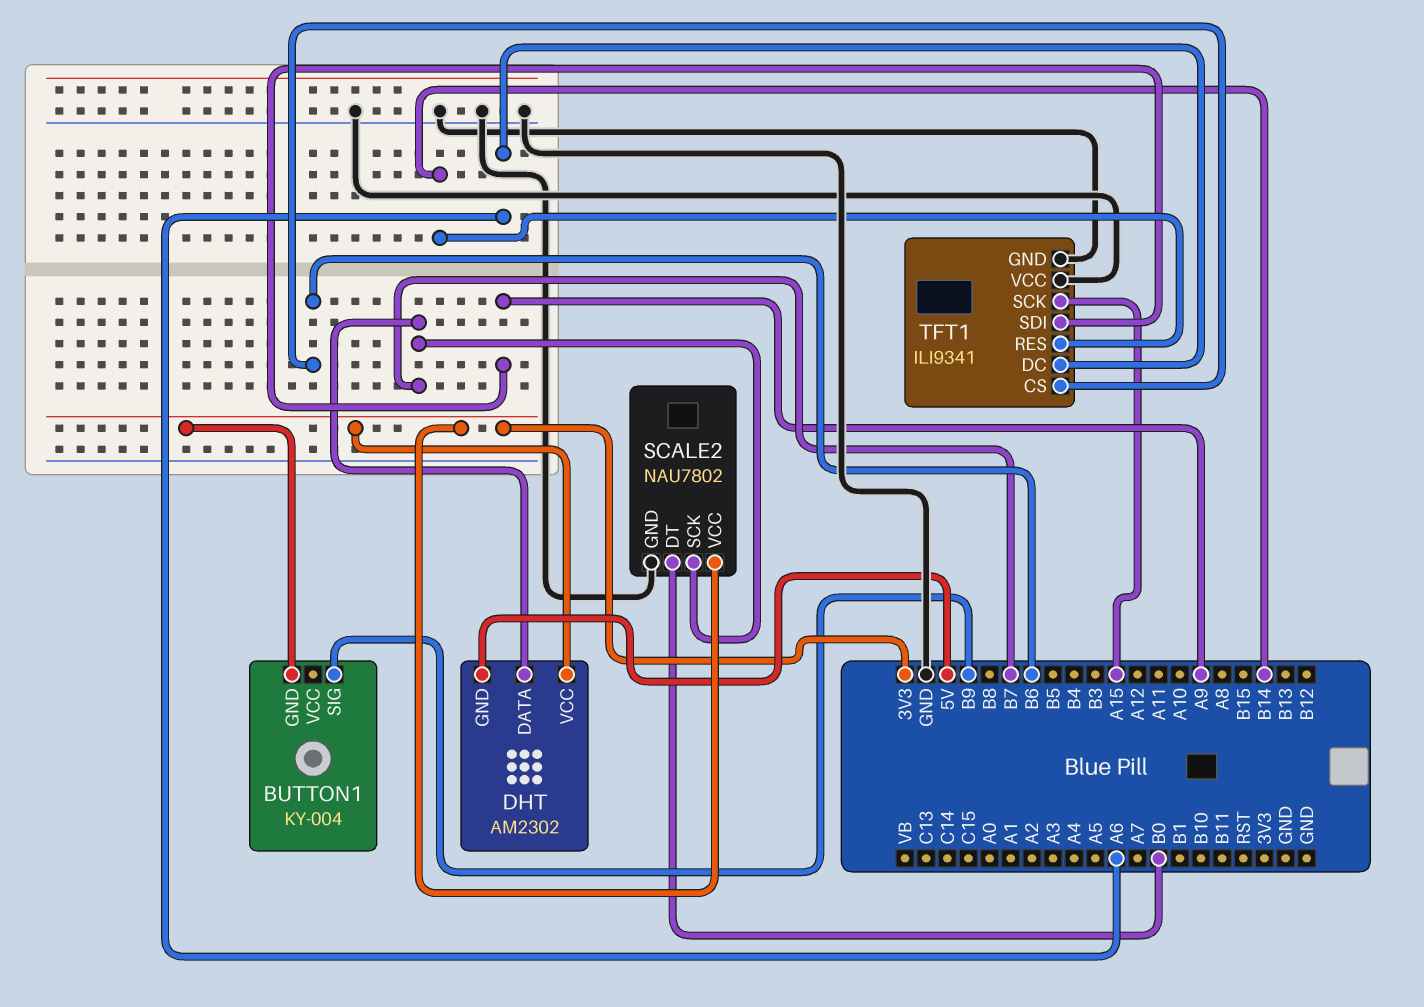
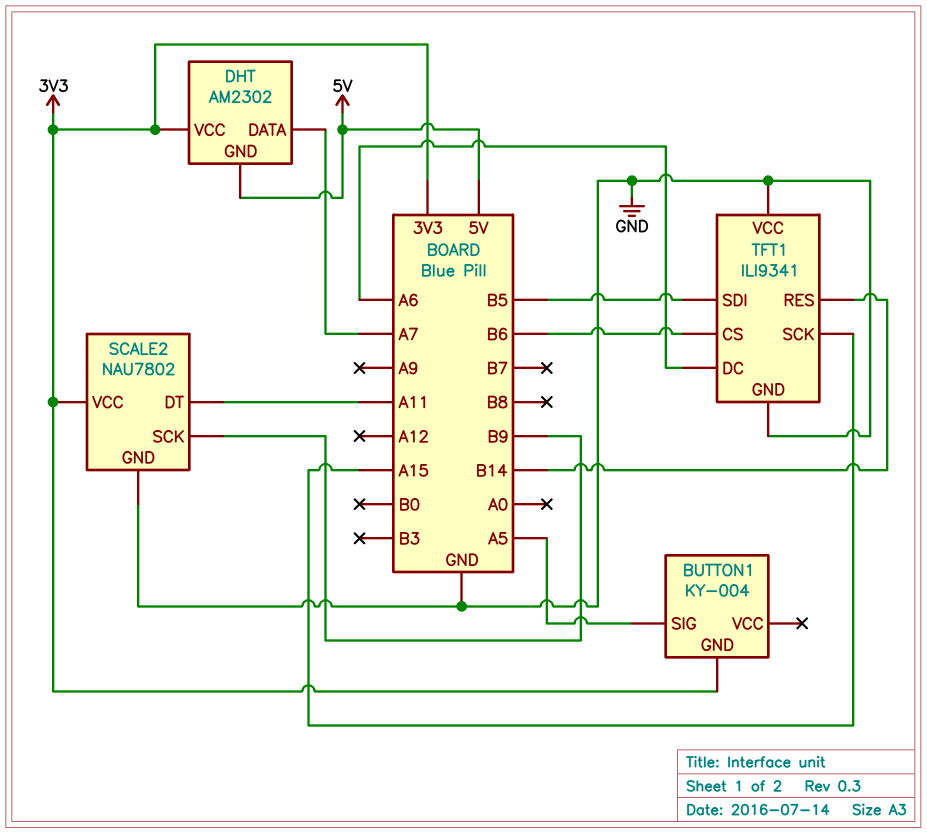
BUTTON1 pin SIG: B9 -> A5
DHT pin DATA: B7 -> A7
SCALE2 pin DT: B0 -> A11
SCALE2 pin SCK: B7 -> B9
TFT1 pin SDI: A9 -> B5

